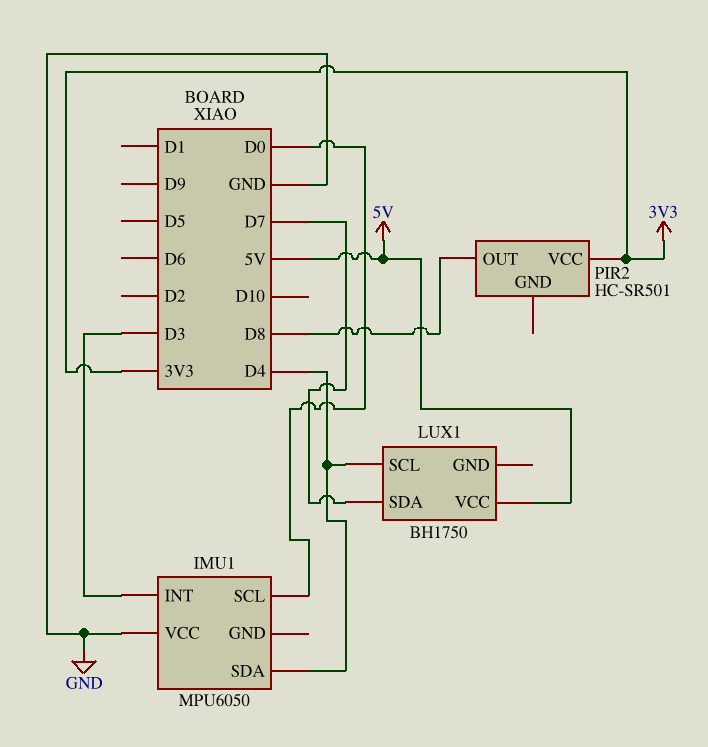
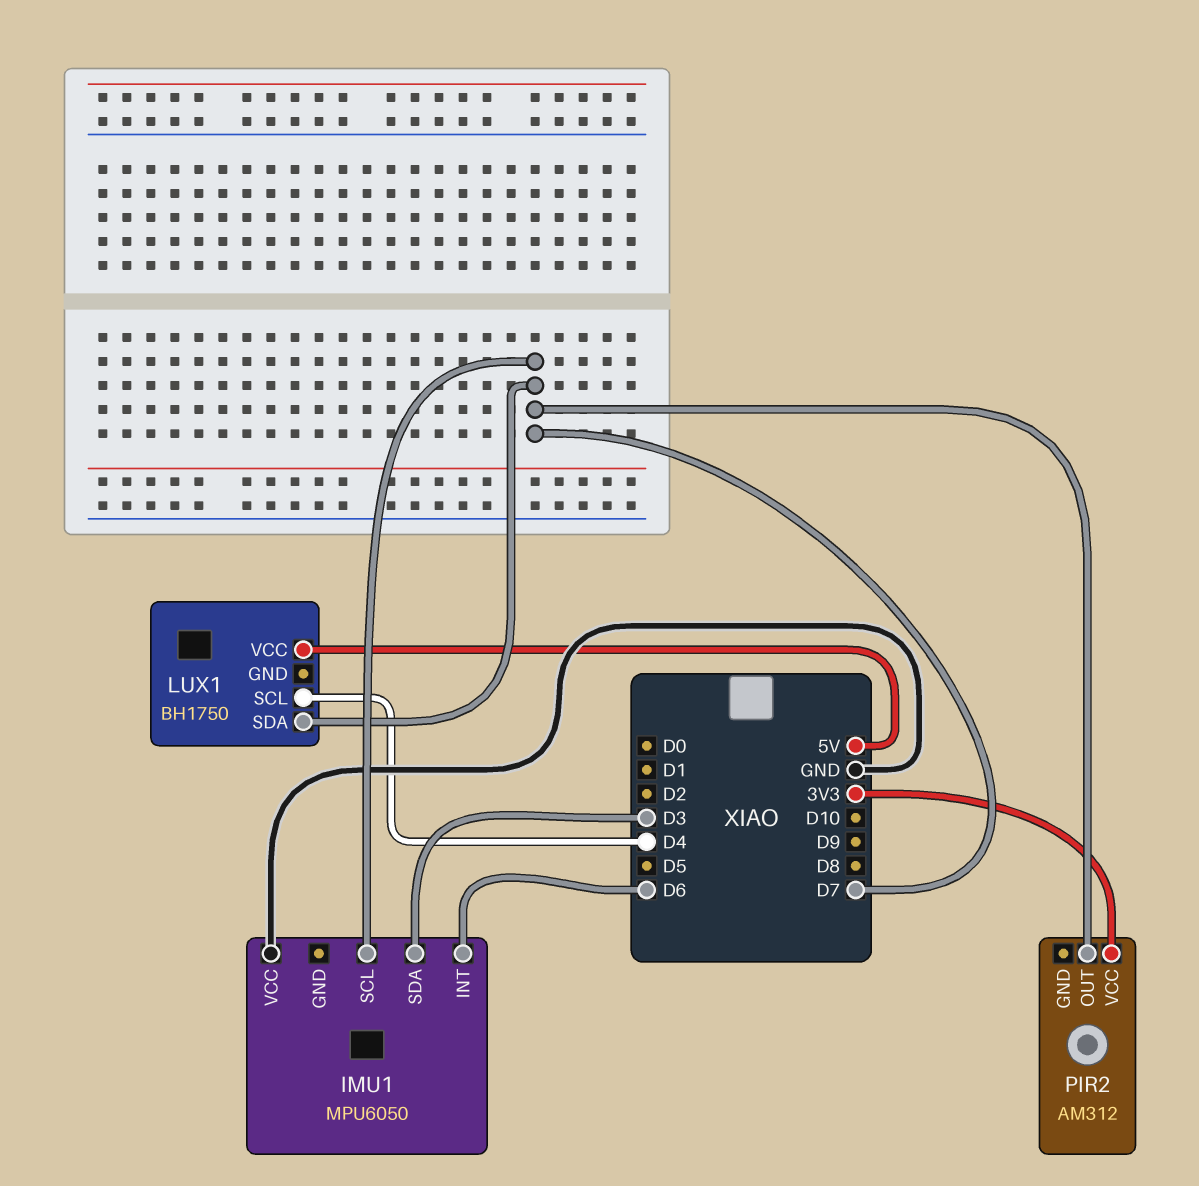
IMU1 pin INT: D3 -> D6
IMU1 pin SCL: D0 -> D7
IMU1 pin SDA: D4 -> D3
PIR2: HC-SR501 -> AM312
PIR2 pin OUT: D8 -> D7

